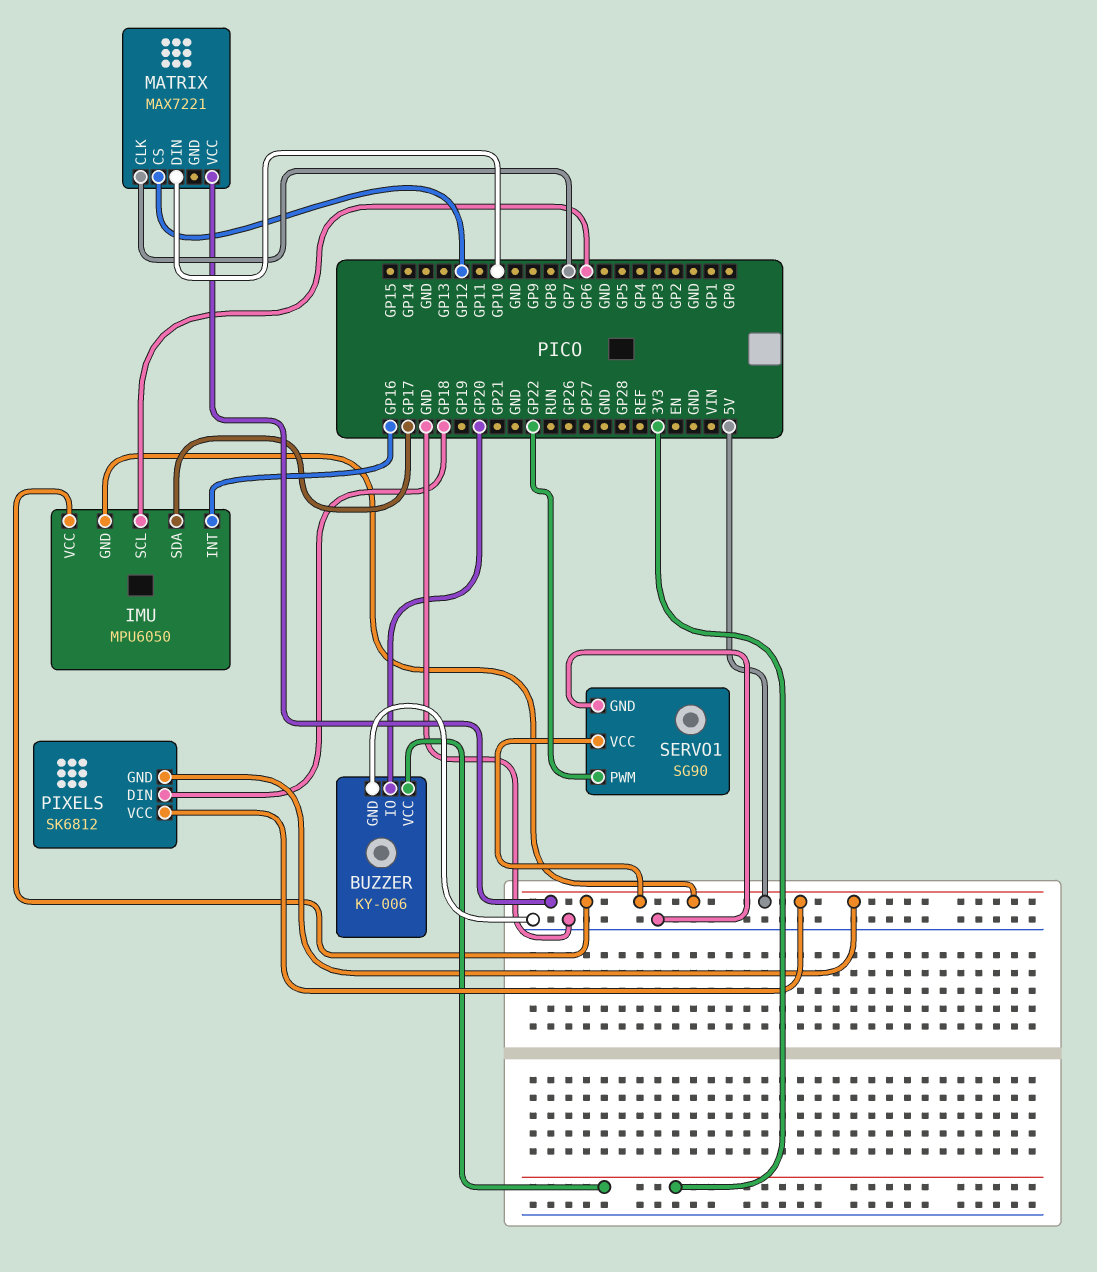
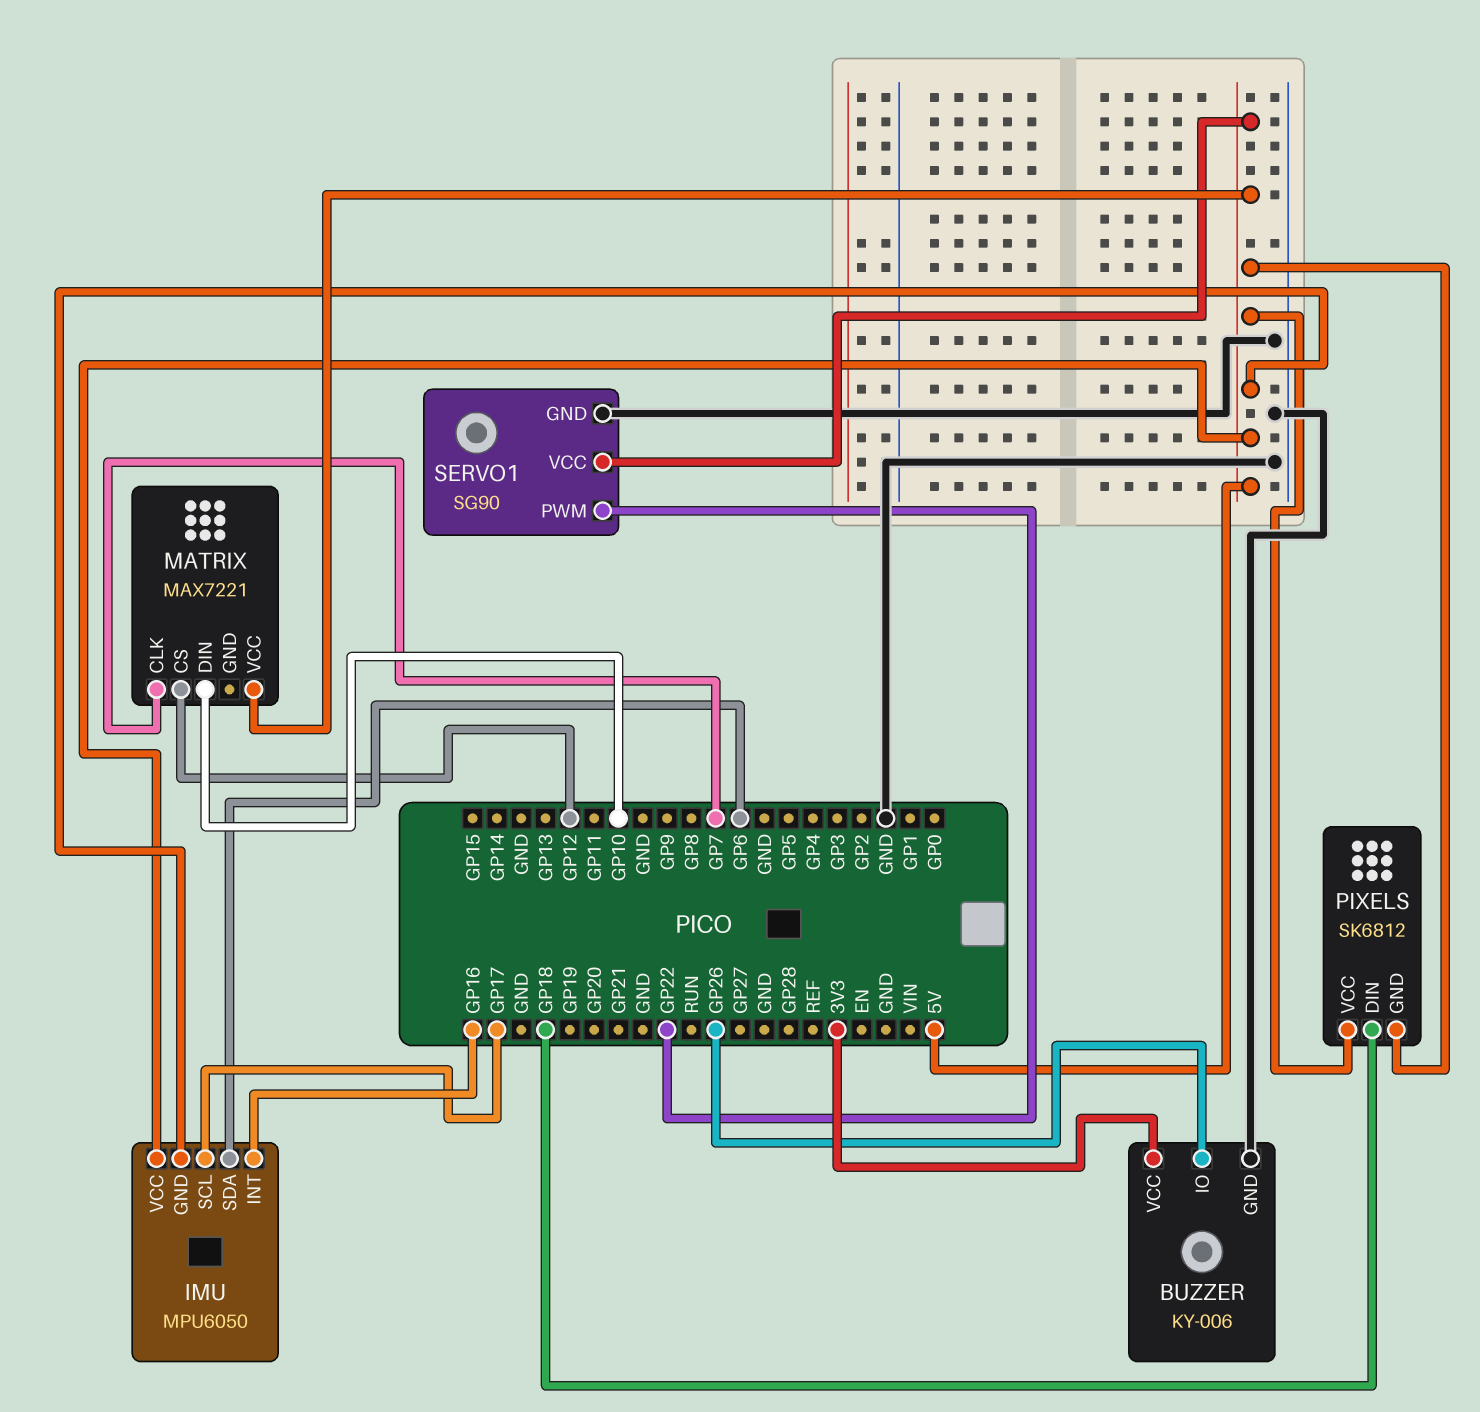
BUZZER pin IO: GP20 -> GP26
IMU pin SCL: GP6 -> GP17
IMU pin SDA: GP17 -> GP6

